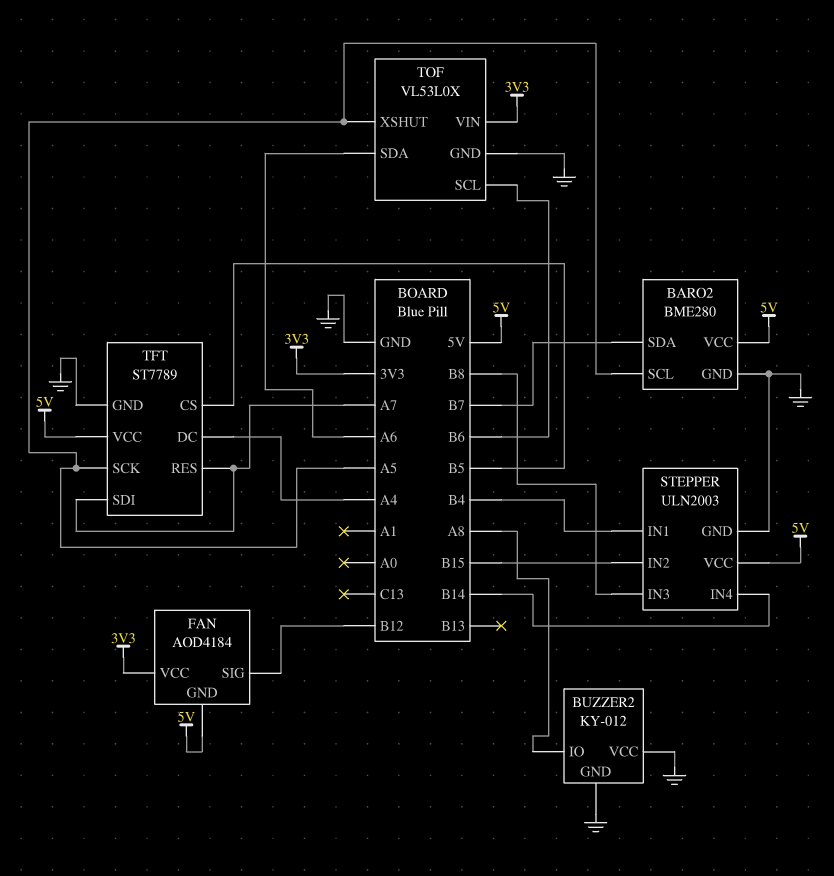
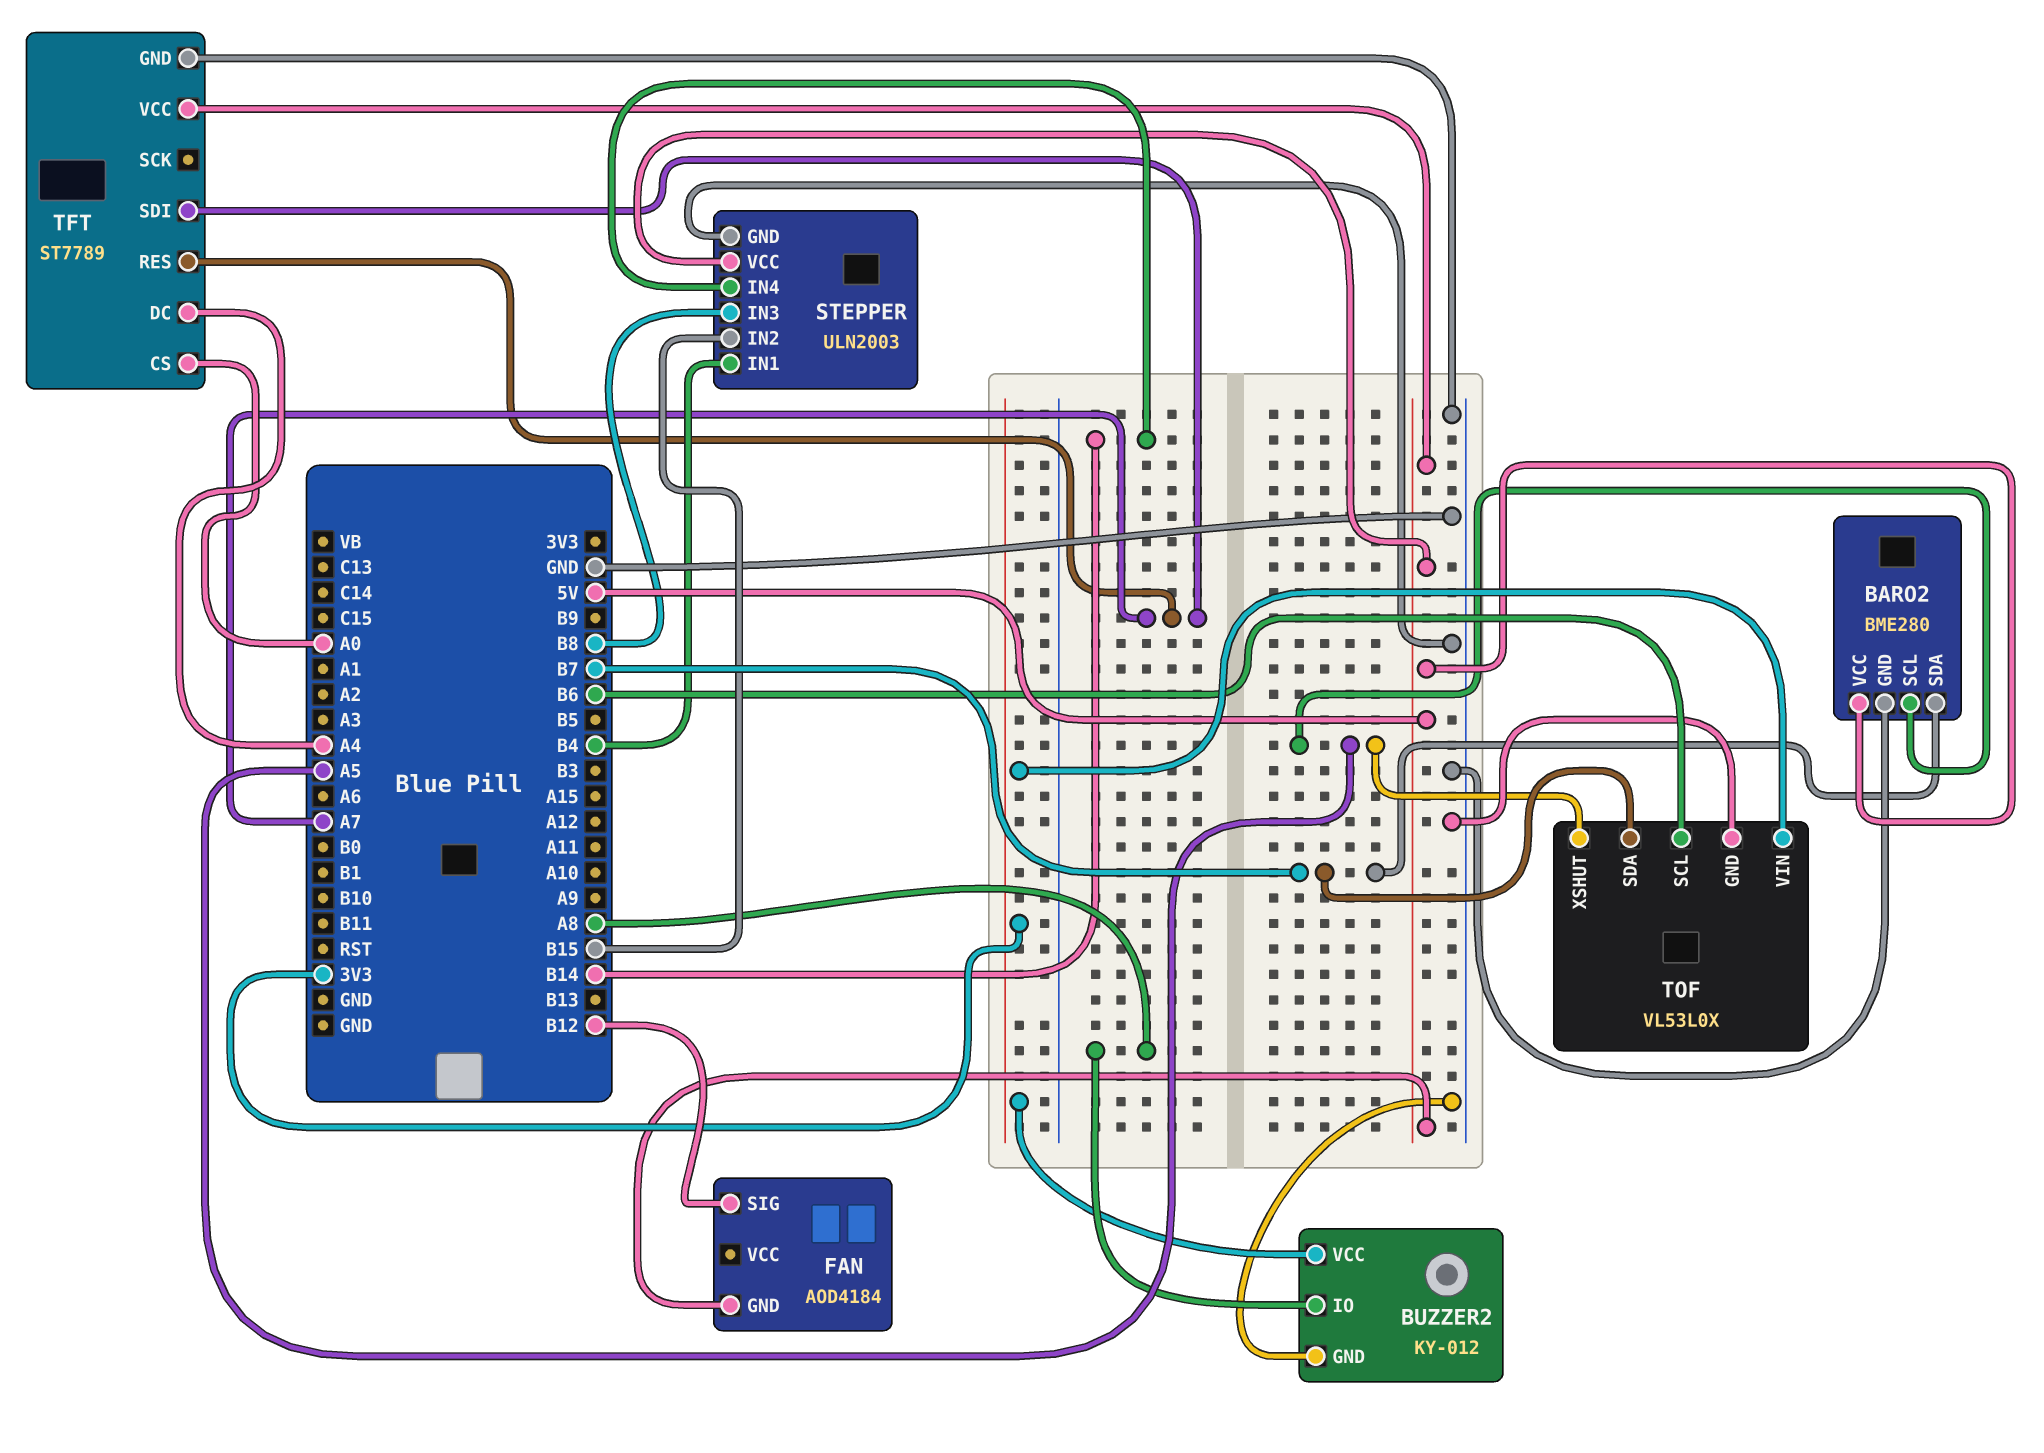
BUZZER2 pin VCC: GND -> 3V3
FAN pin VCC: 3V3 -> none
TFT pin CS: B5 -> A0
TFT pin SCK: A5 -> none
TOF pin SDA: A6 -> B7

